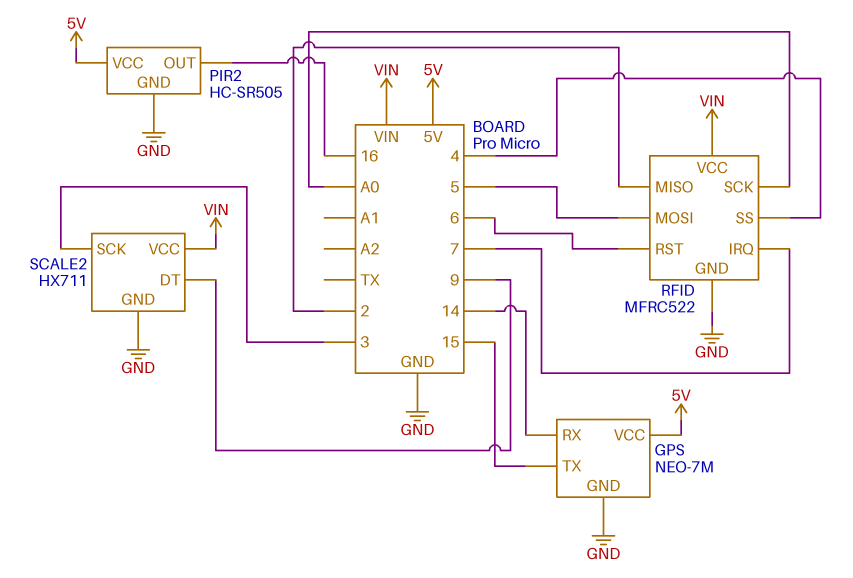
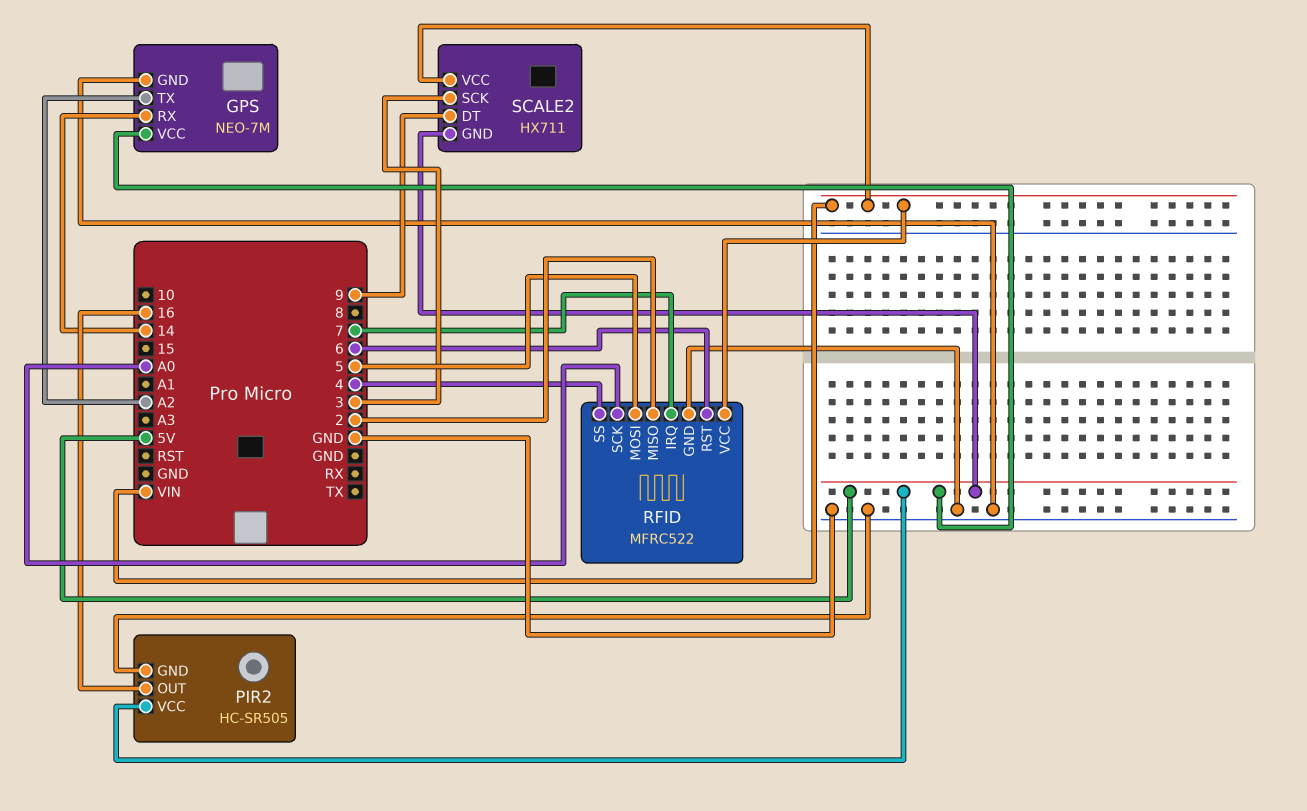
GPS pin TX: 15 -> A2
SCALE2 pin GND: GND -> 5V

